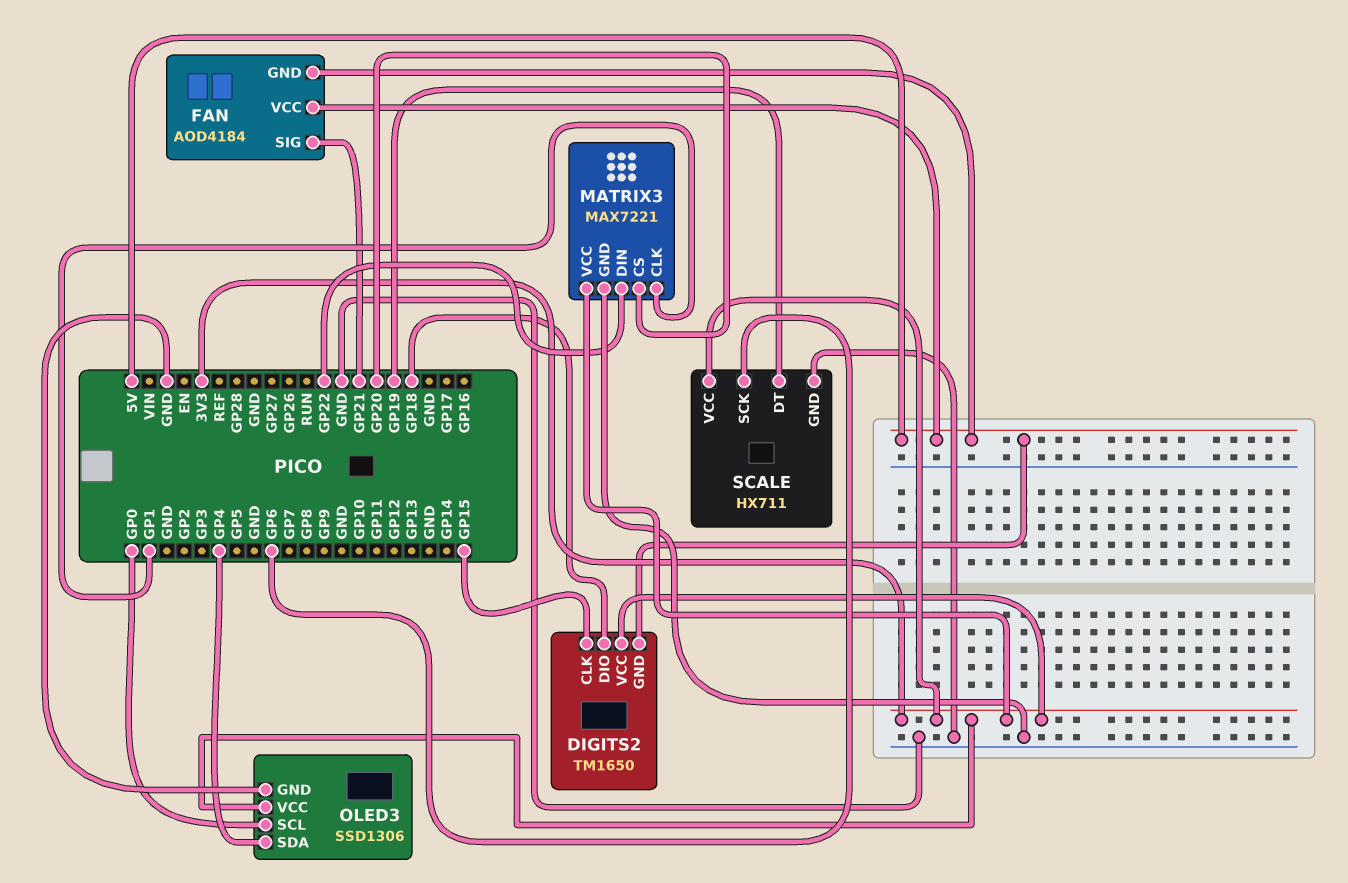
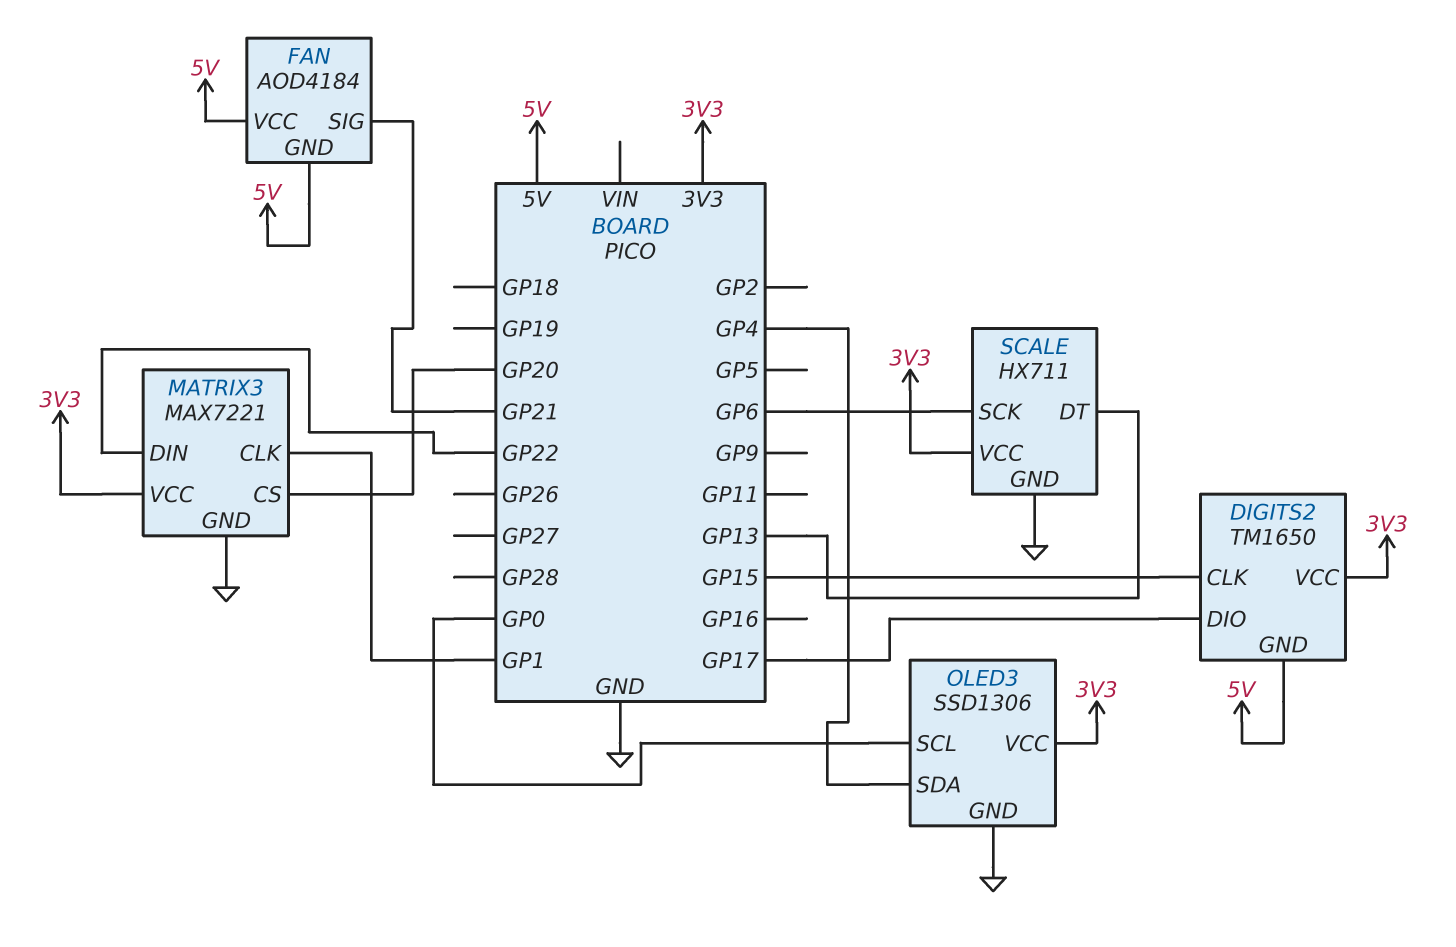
DIGITS2 pin DIO: GP18 -> GP17
SCALE pin DT: GP19 -> GP13

